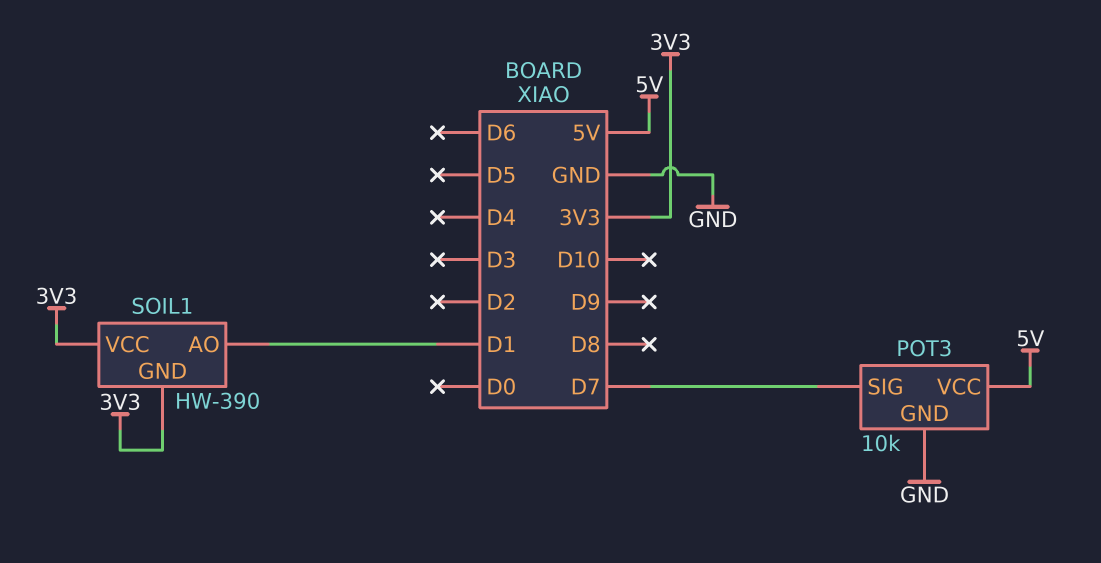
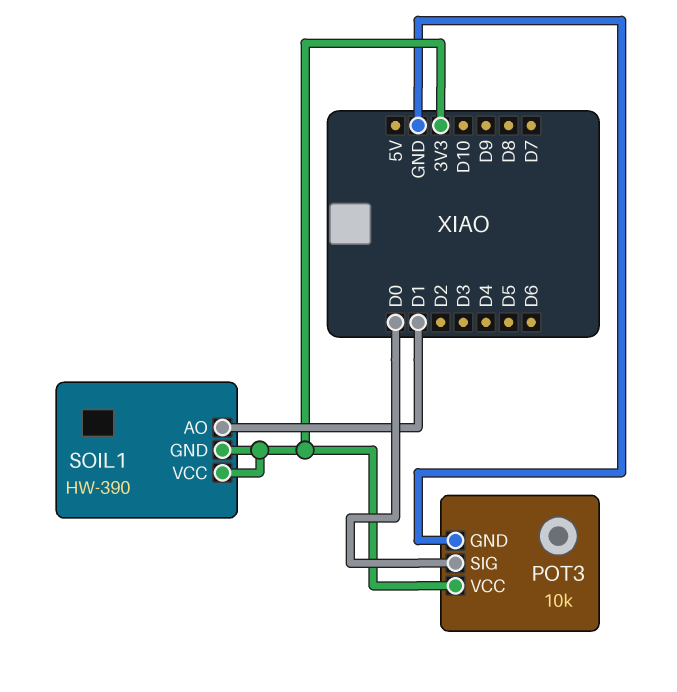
POT3 pin SIG: D7 -> D0
POT3 pin VCC: 5V -> 3V3

